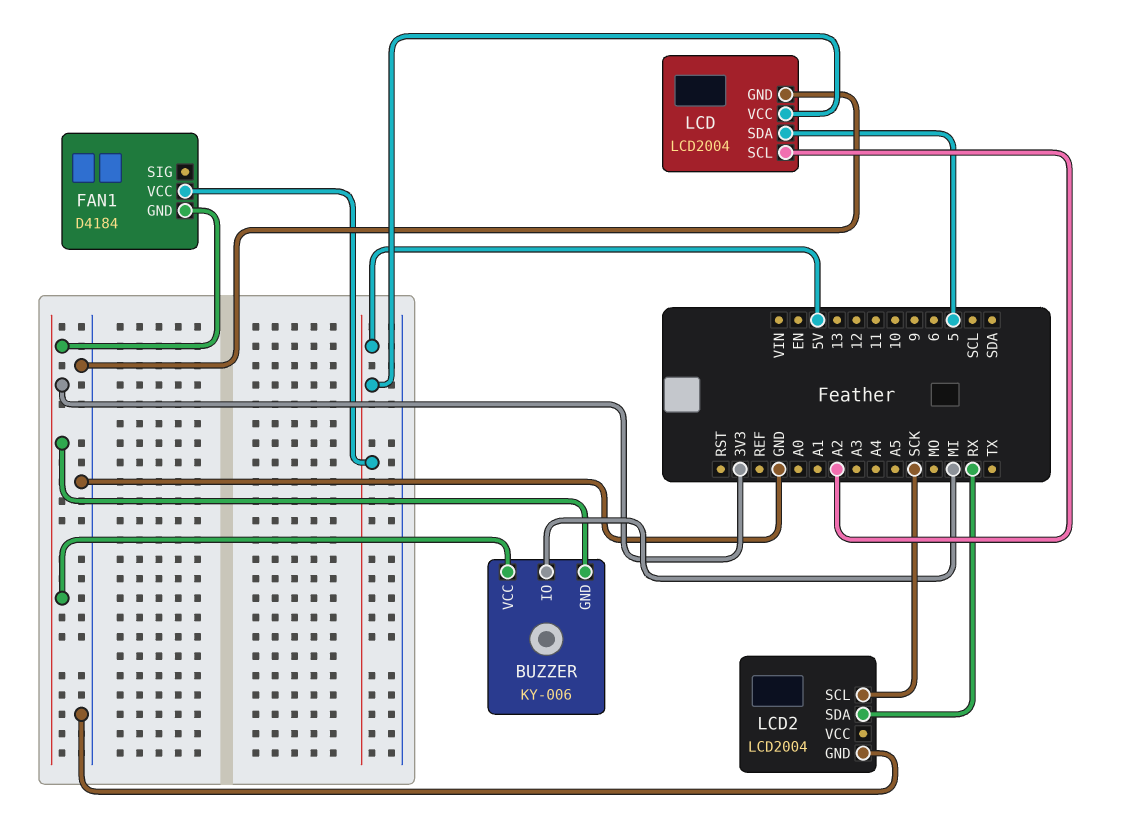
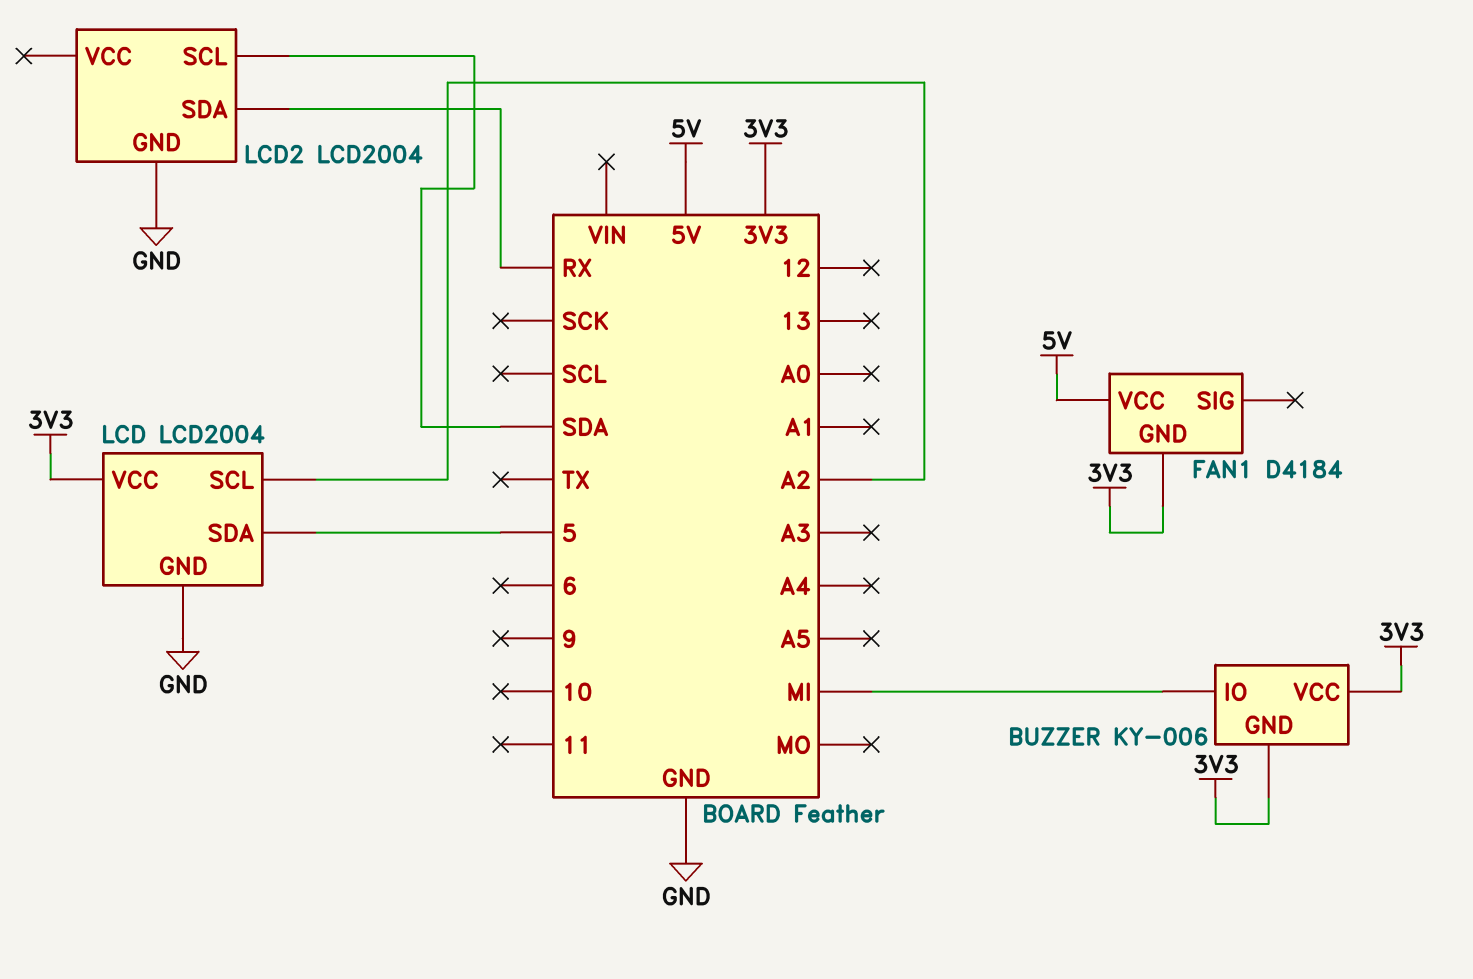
LCD pin VCC: 5V -> 3V3
LCD2 pin SCL: SCK -> SDA

